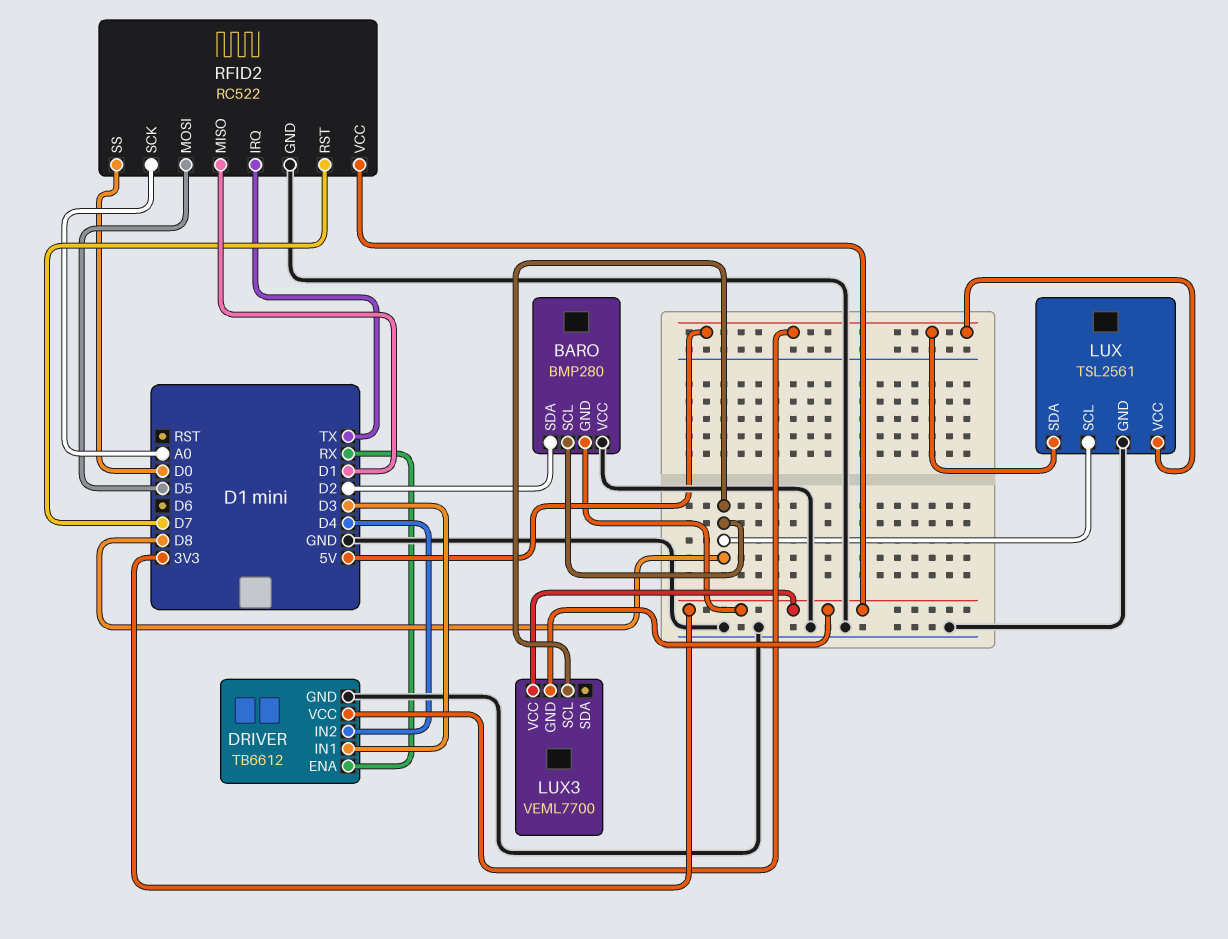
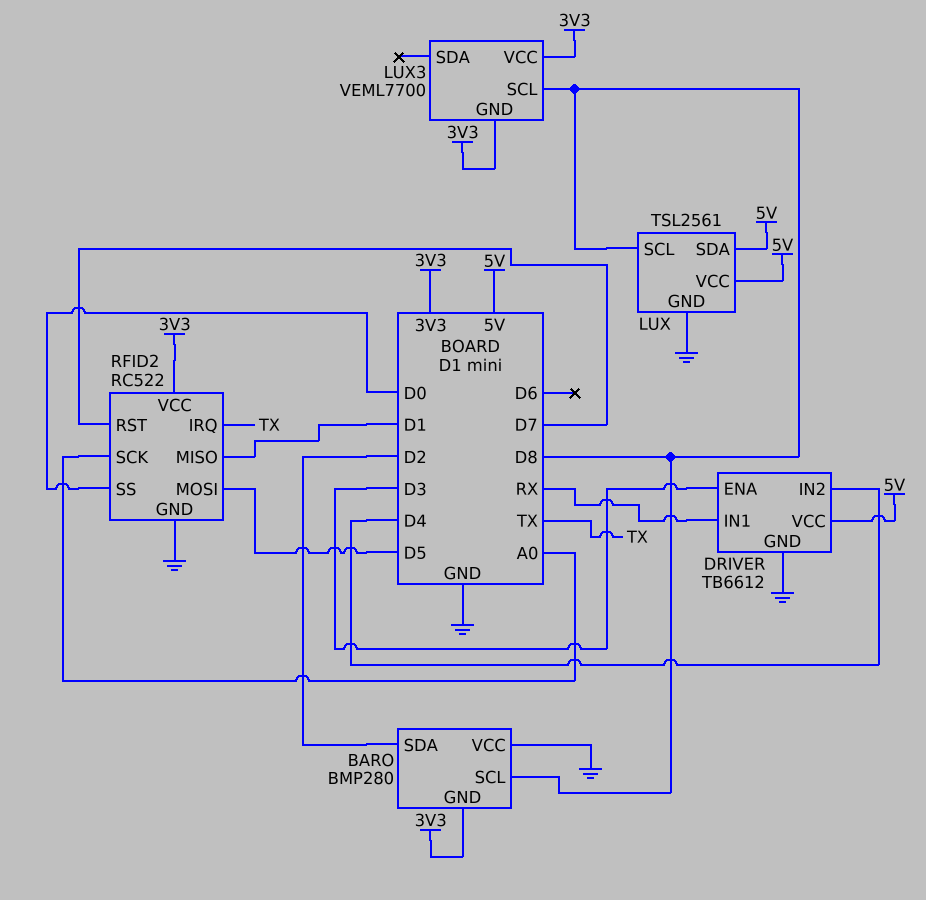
DRIVER pin ENA: RX -> D3
DRIVER pin IN1: D3 -> RX

